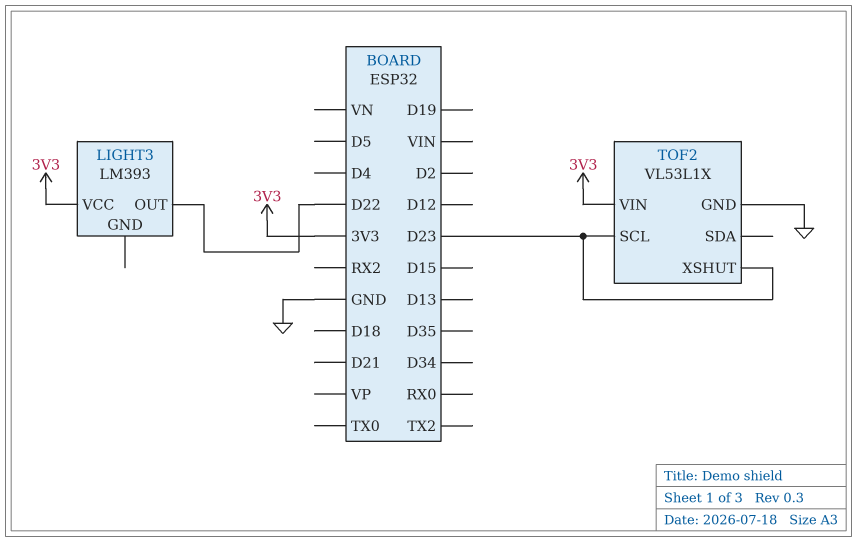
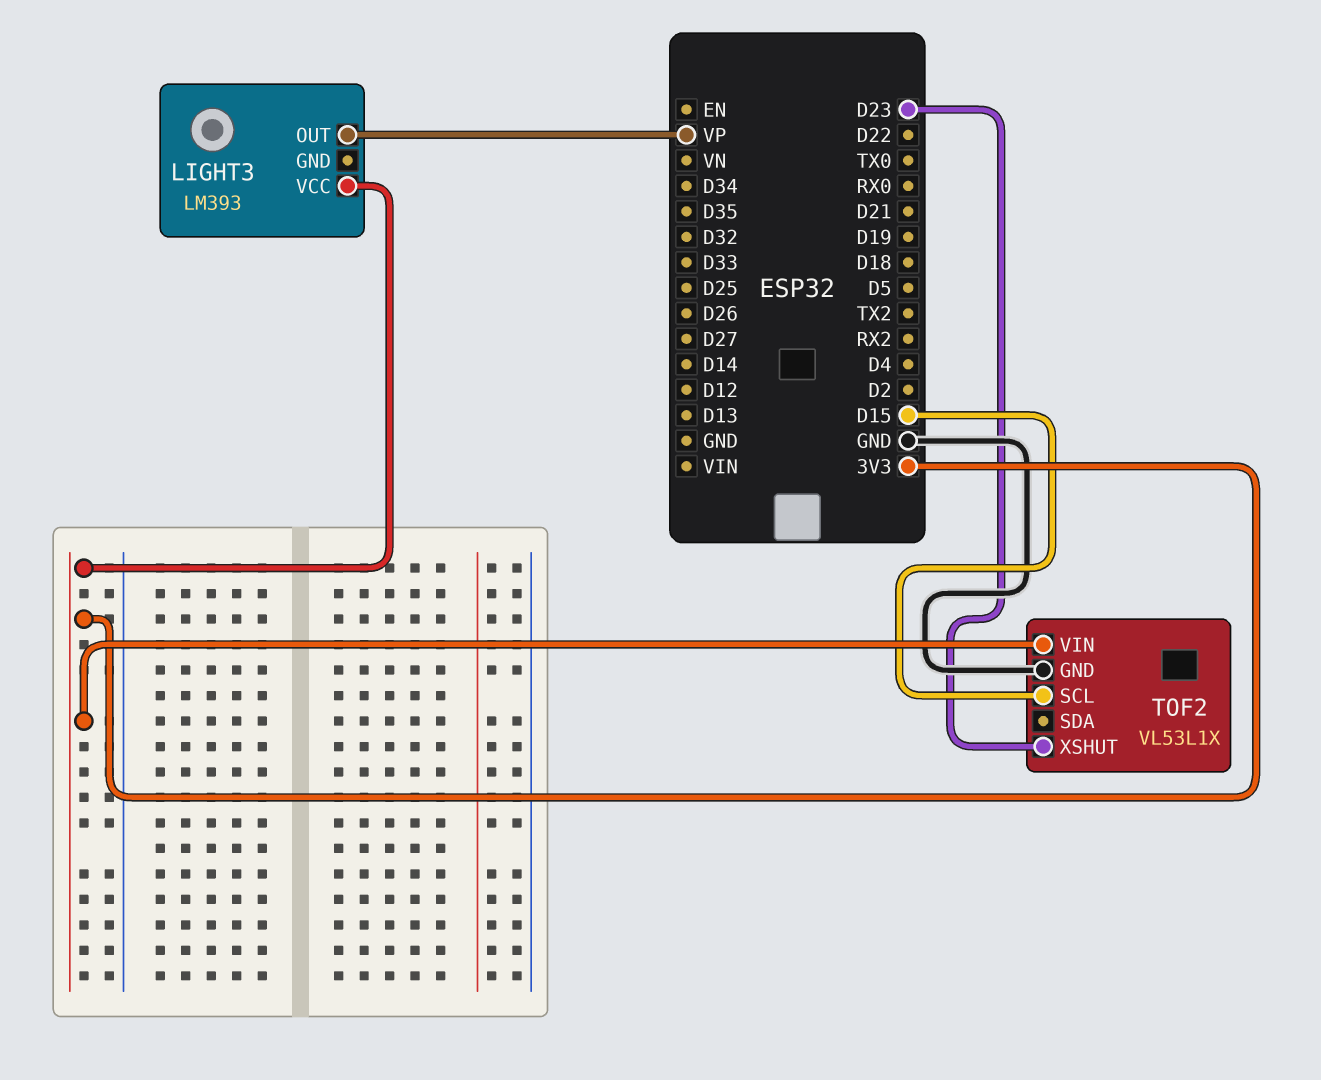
LIGHT3 pin OUT: D22 -> VP
TOF2 pin SCL: D23 -> D15

